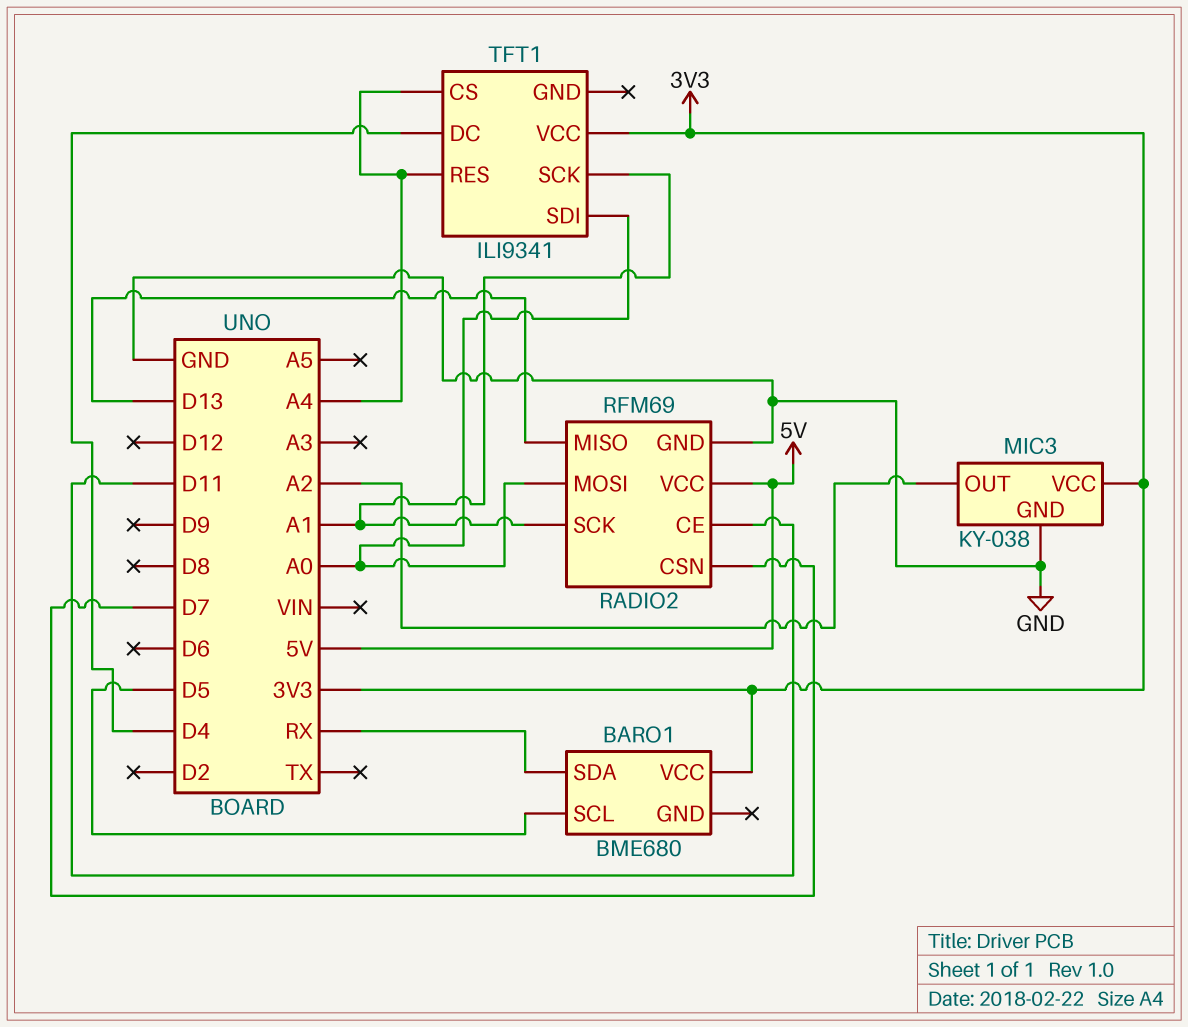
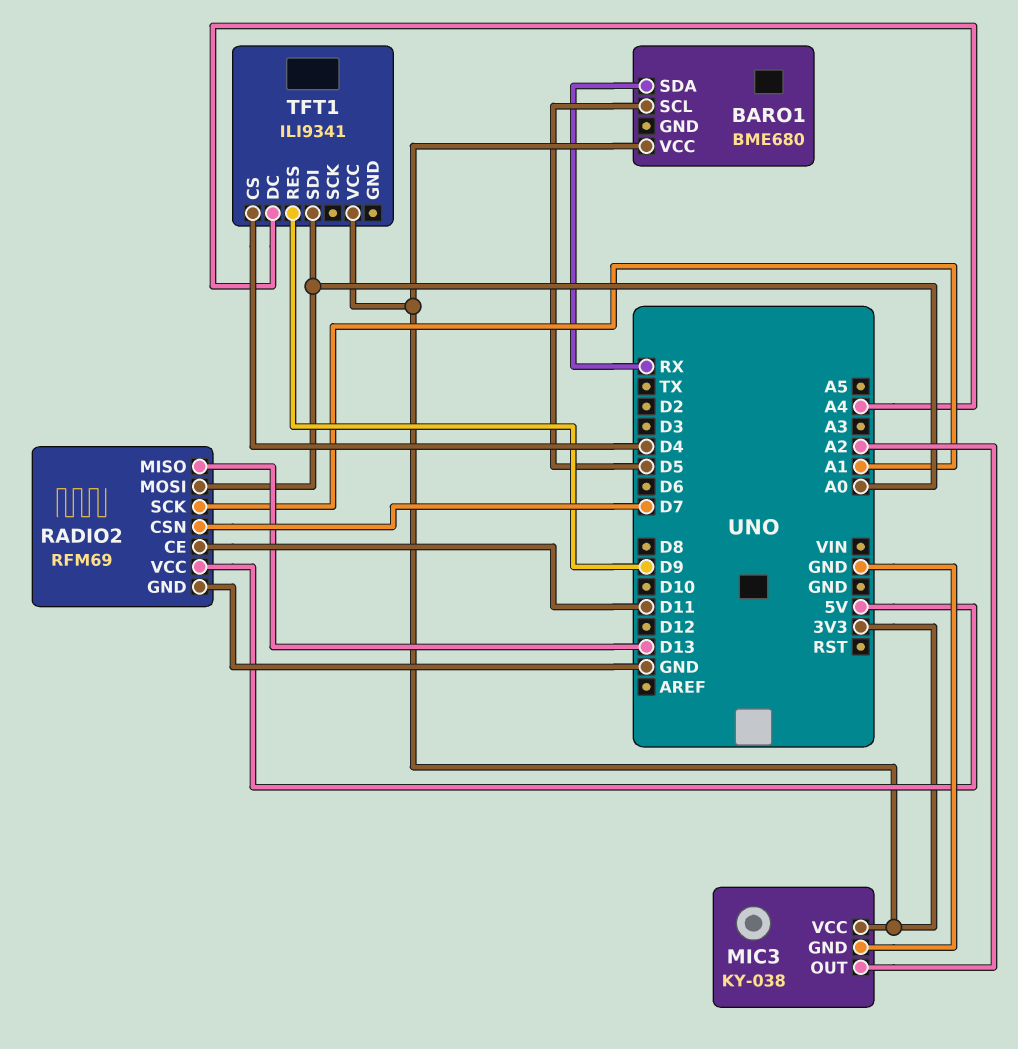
TFT1 pin CS: A4 -> D4
TFT1 pin DC: D4 -> A4
TFT1 pin RES: A4 -> D9
TFT1 pin SCK: A1 -> none

